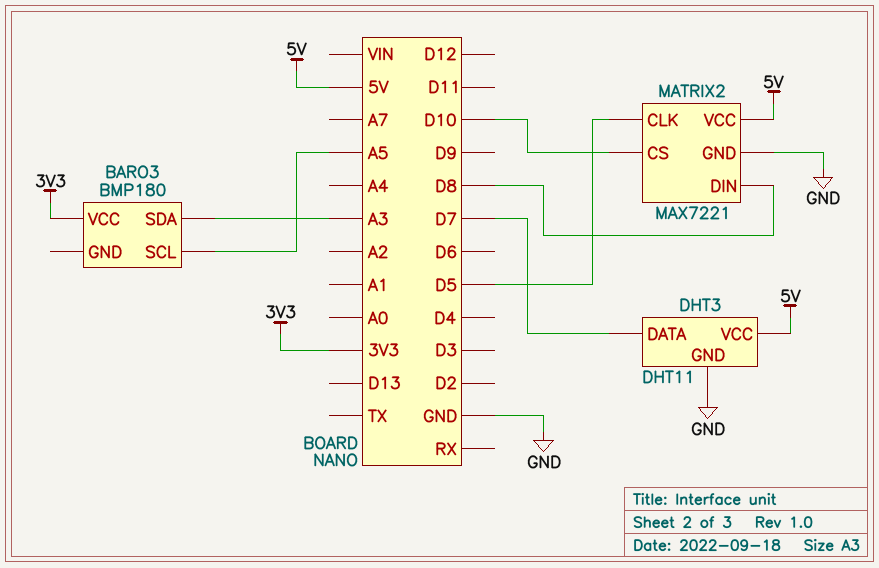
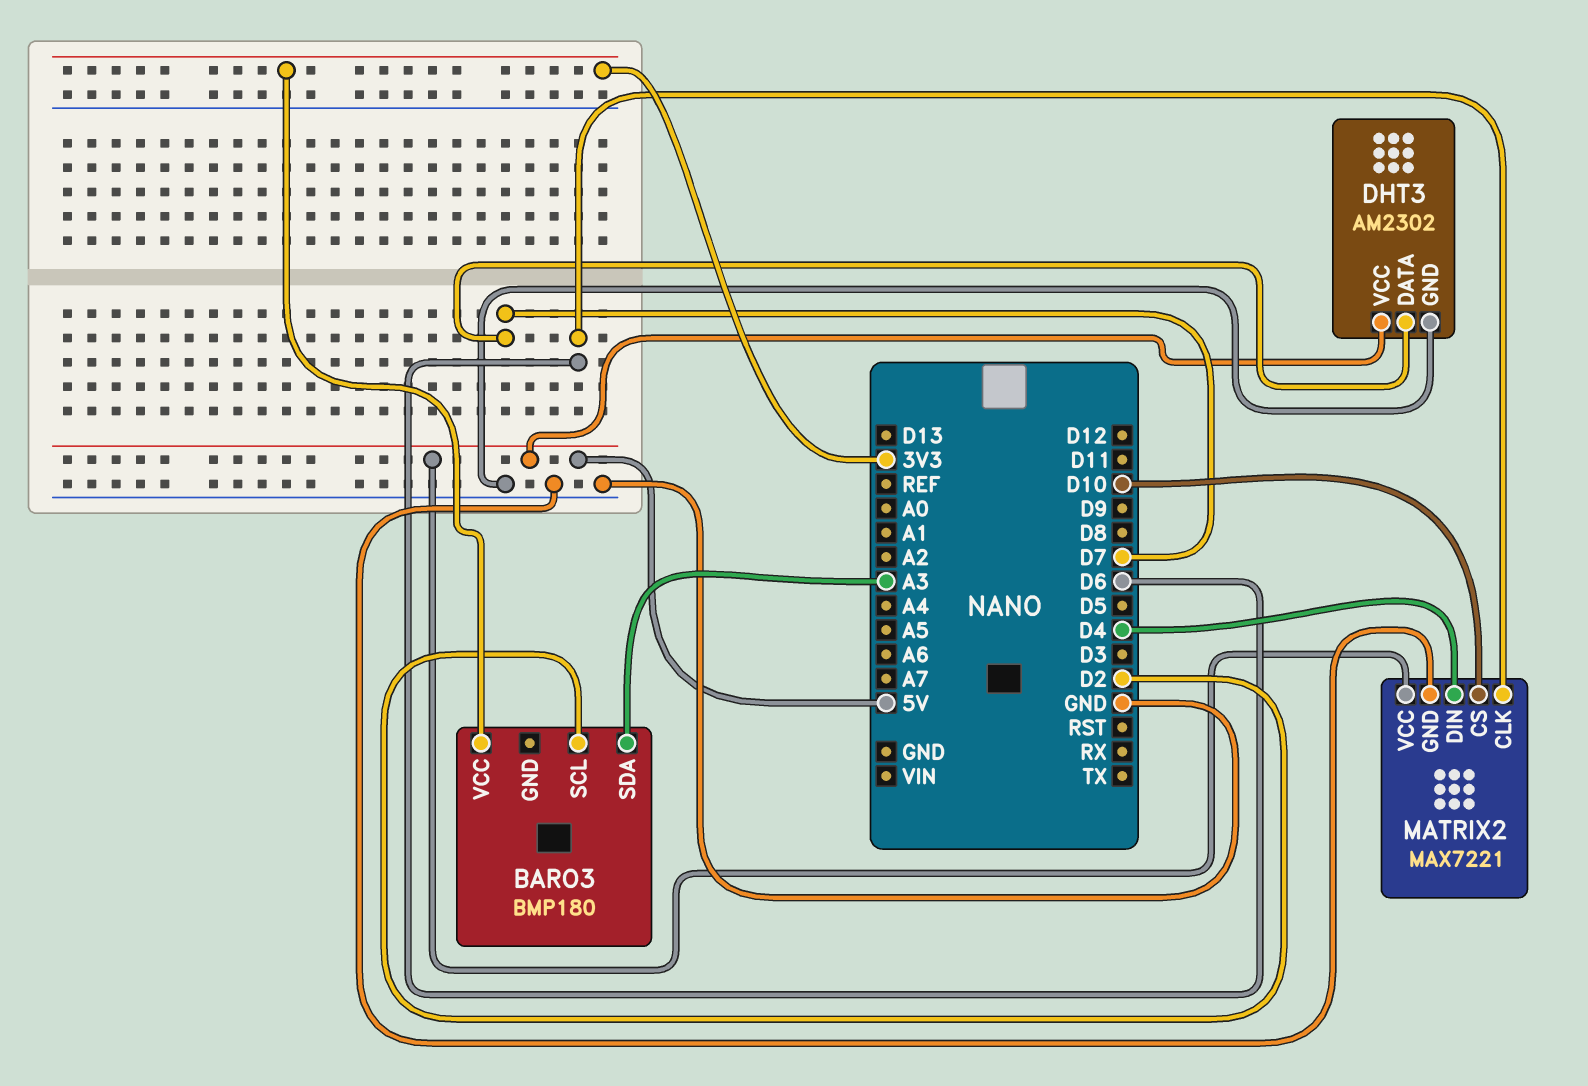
BARO3 pin SCL: A5 -> D2
DHT3: DHT11 -> AM2302
MATRIX2 pin CLK: D5 -> D6
MATRIX2 pin DIN: D8 -> D4

